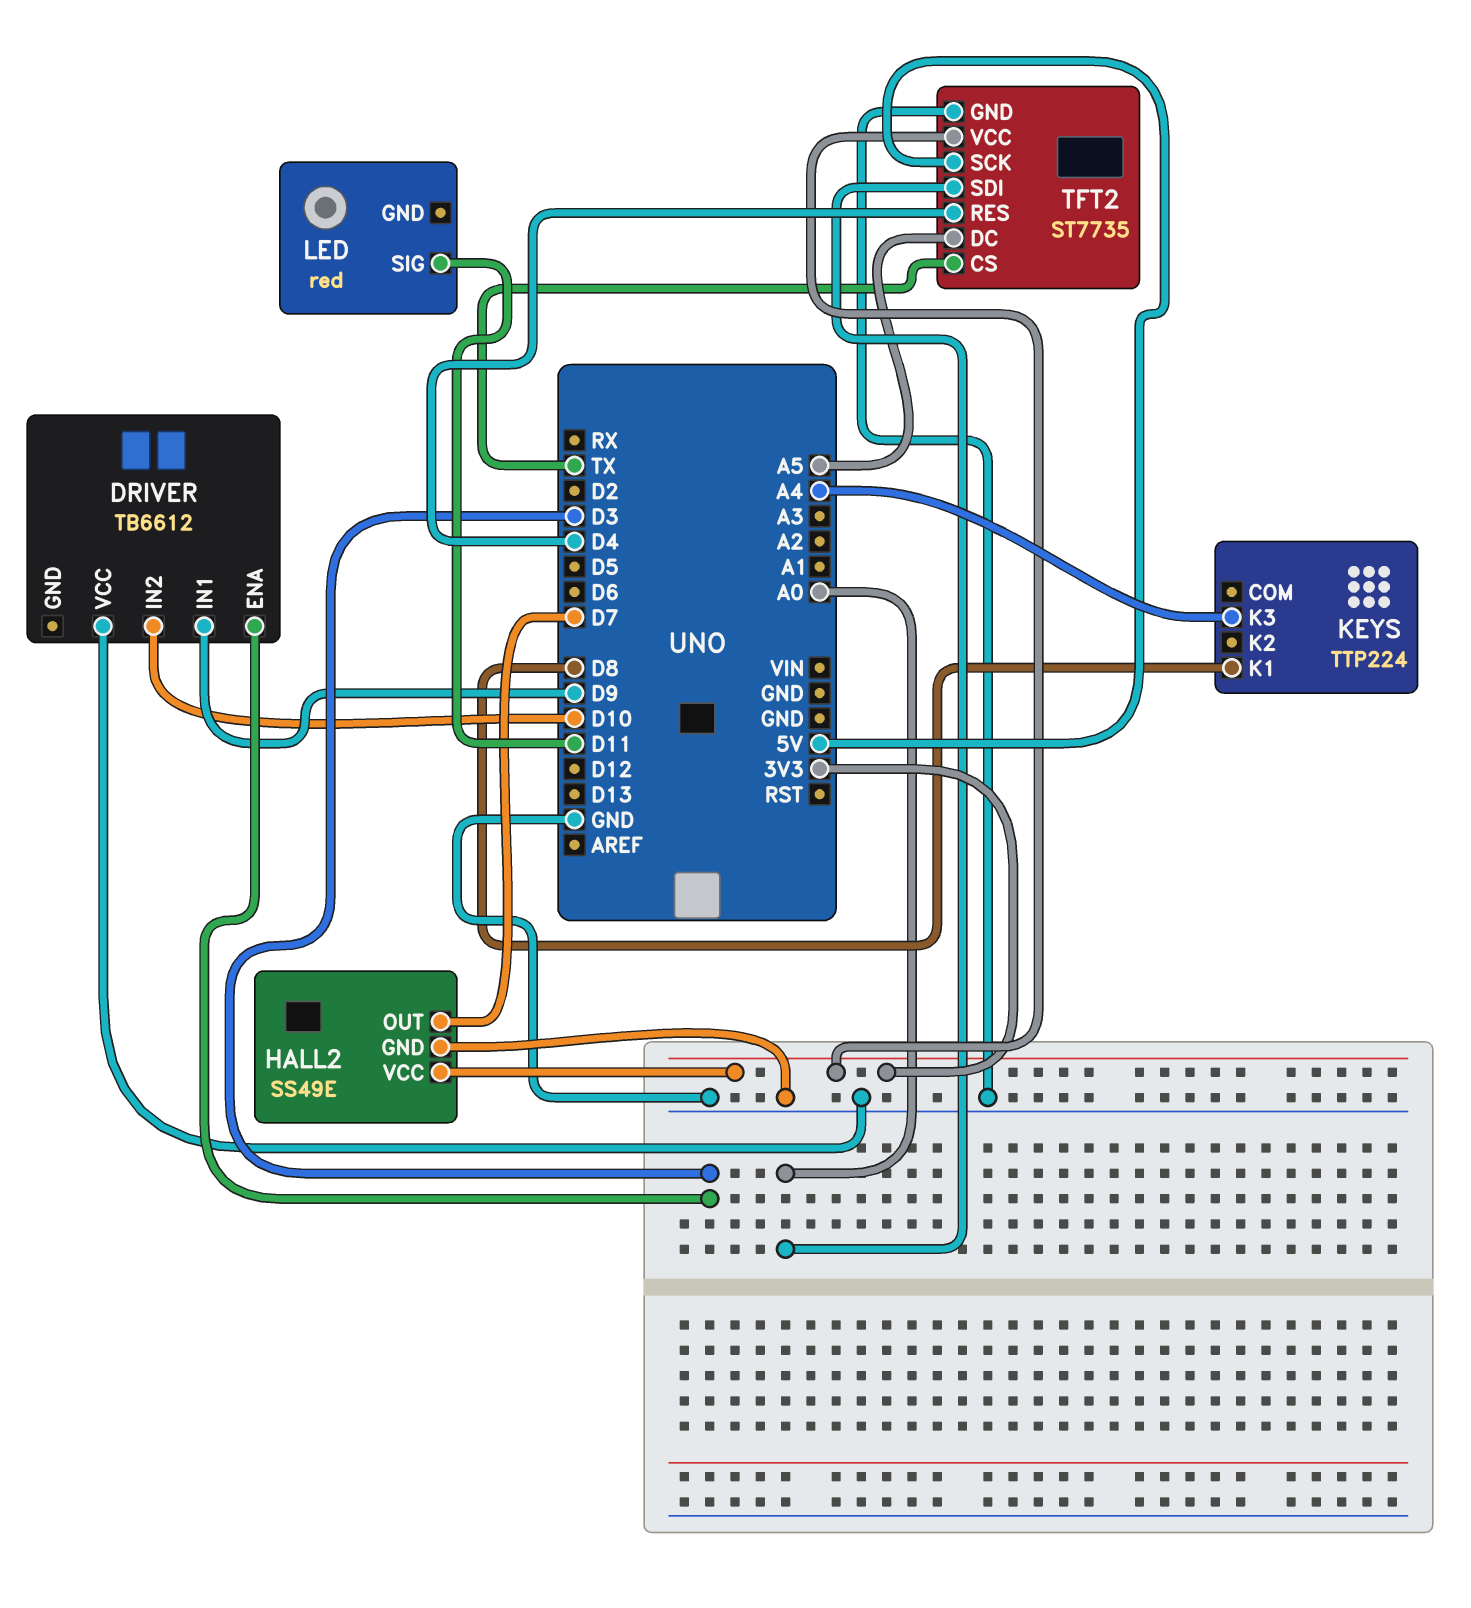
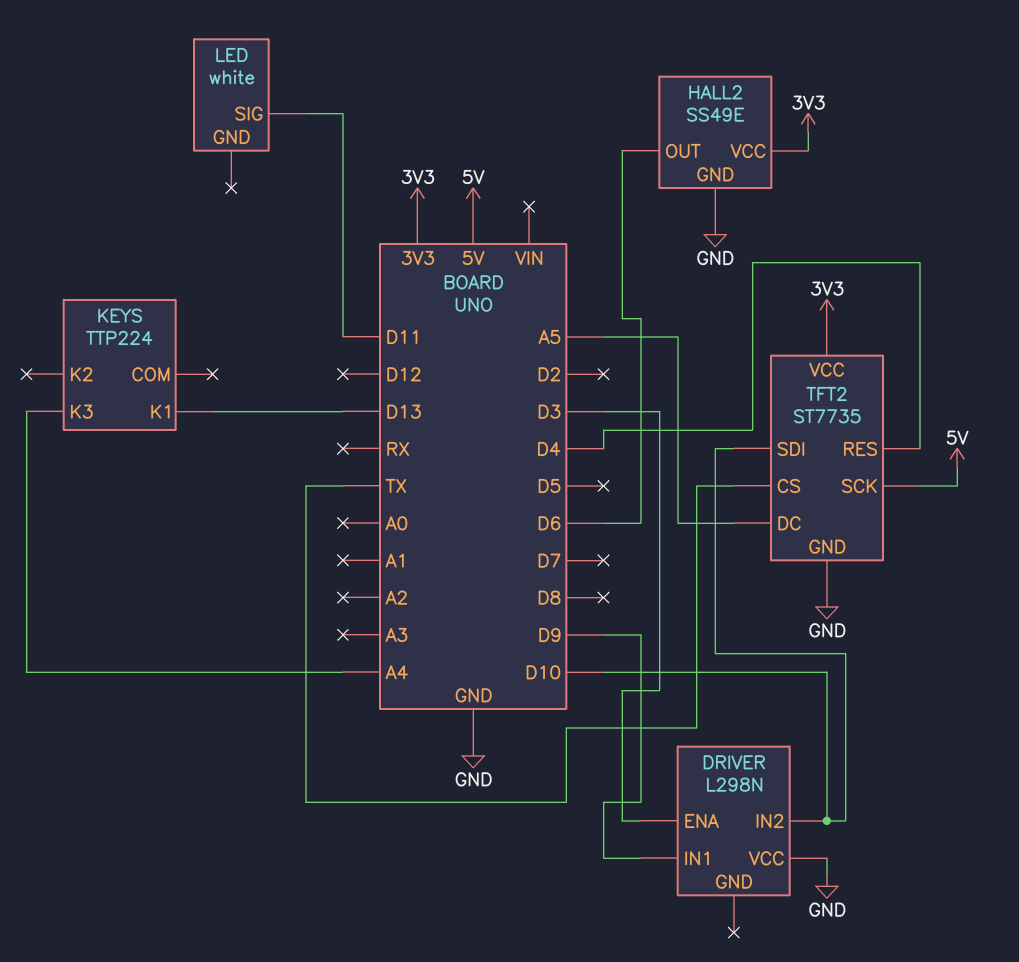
DRIVER: TB6612 -> L298N
HALL2 pin OUT: D7 -> D6
KEYS pin K1: D8 -> D13
LED: red -> white
TFT2 pin SDI: A0 -> D10

